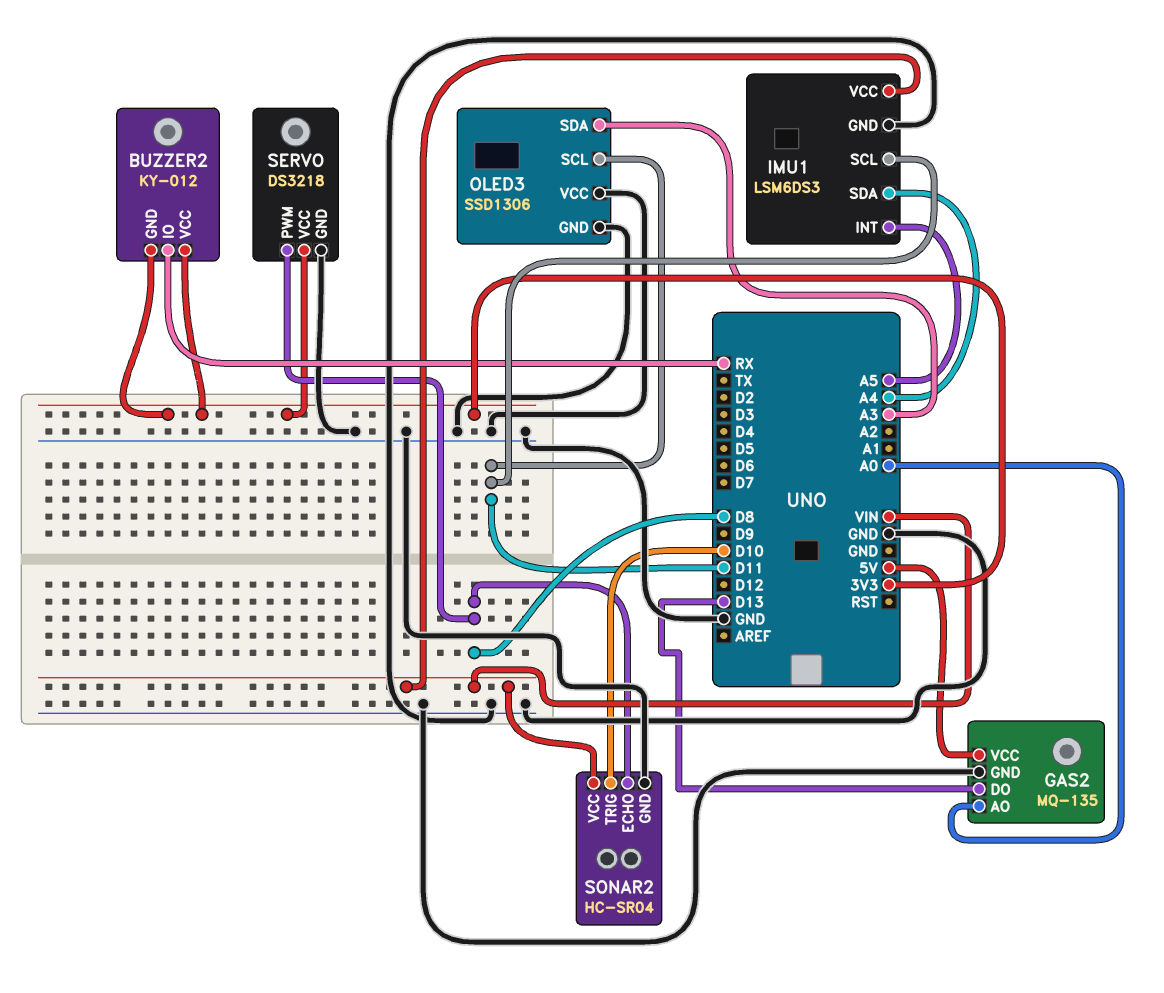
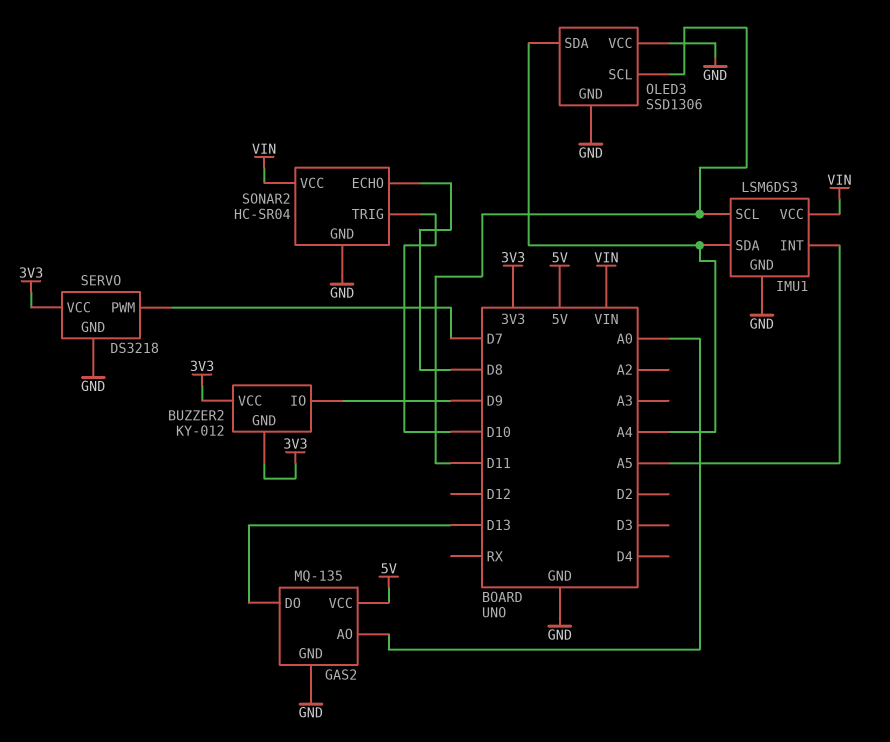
BUZZER2 pin IO: RX -> D9
OLED3 pin SDA: A3 -> A4
SERVO pin PWM: D8 -> D7

